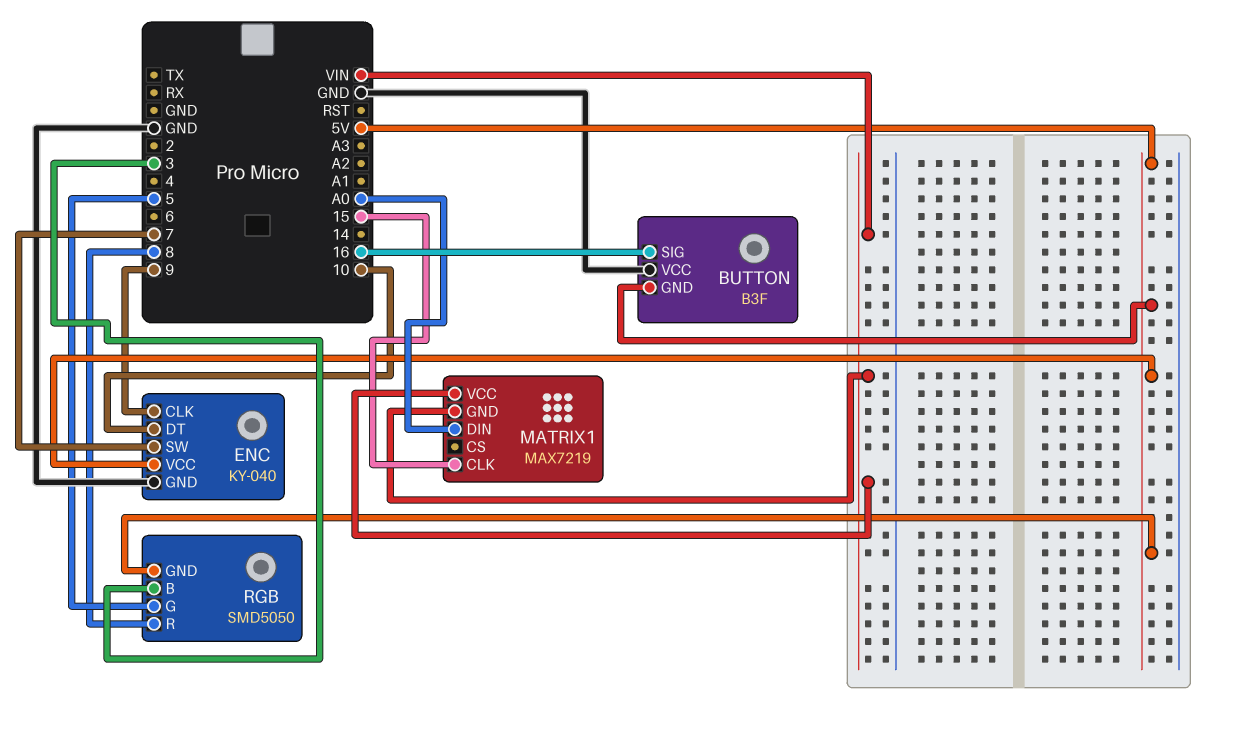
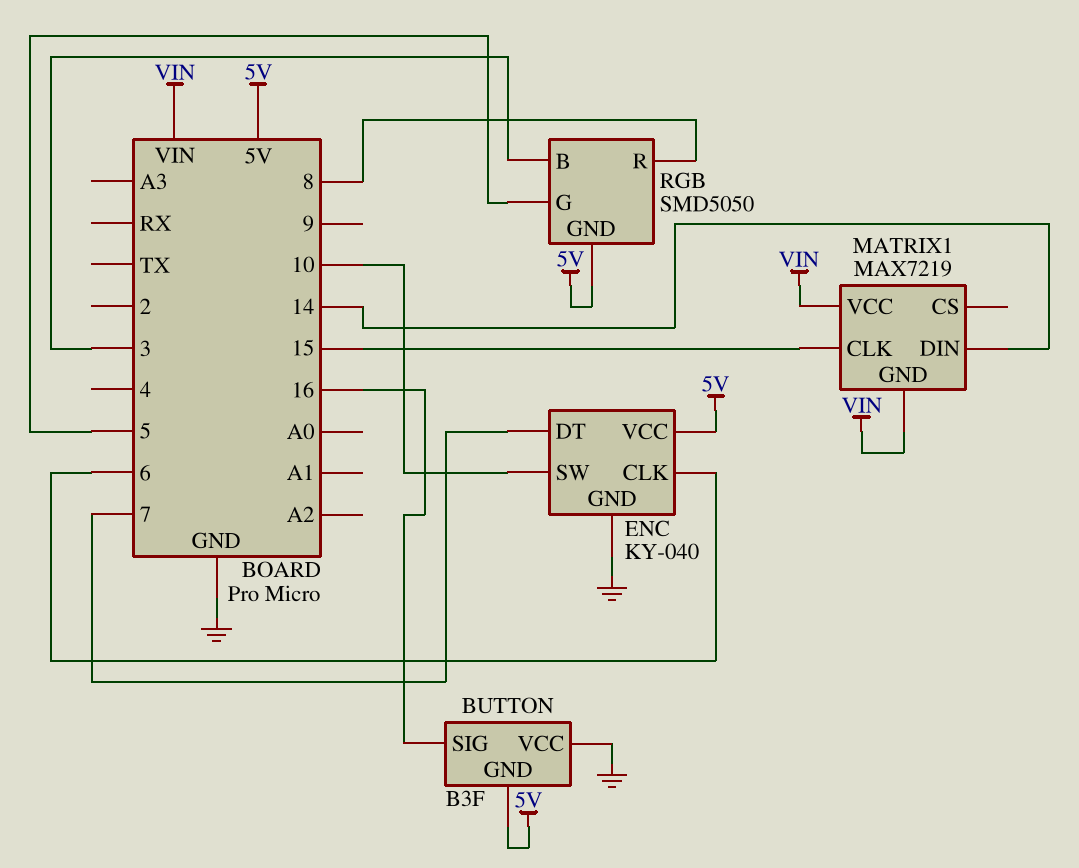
ENC pin CLK: 9 -> 6
ENC pin DT: 10 -> 7
ENC pin SW: 7 -> 10
MATRIX1 pin DIN: A0 -> 14

